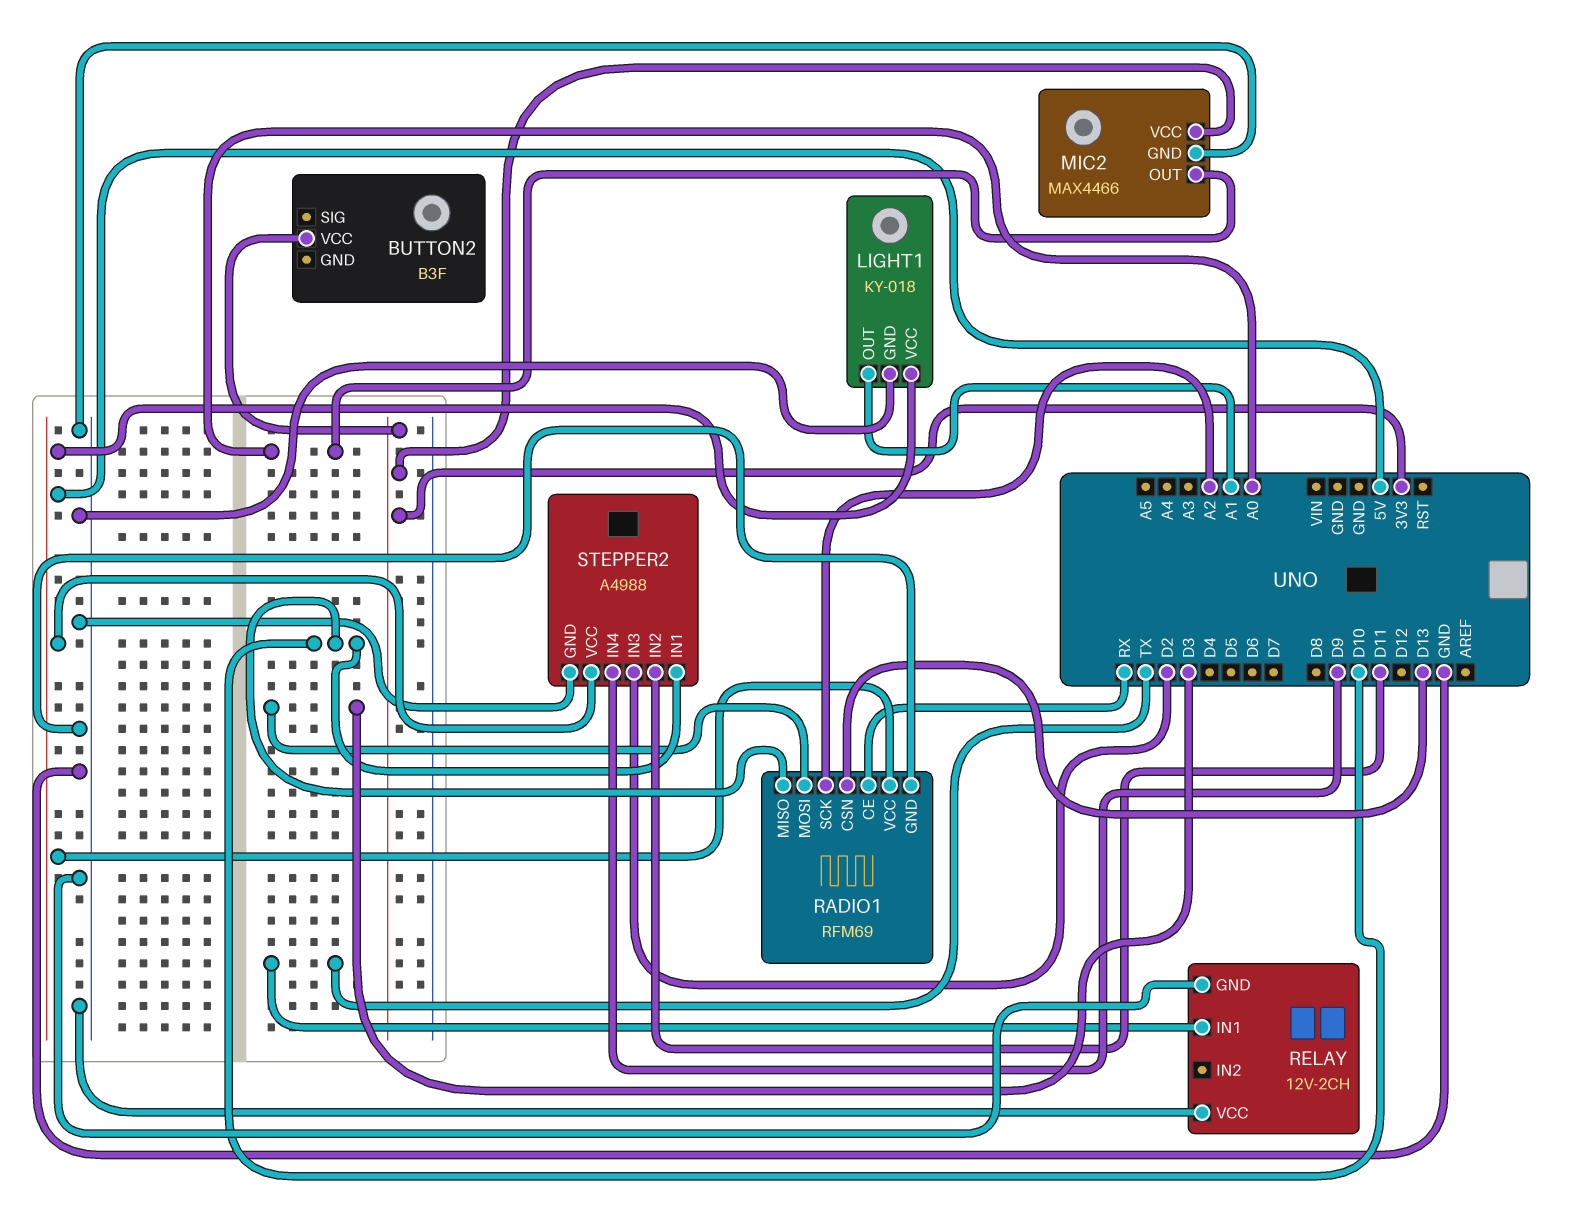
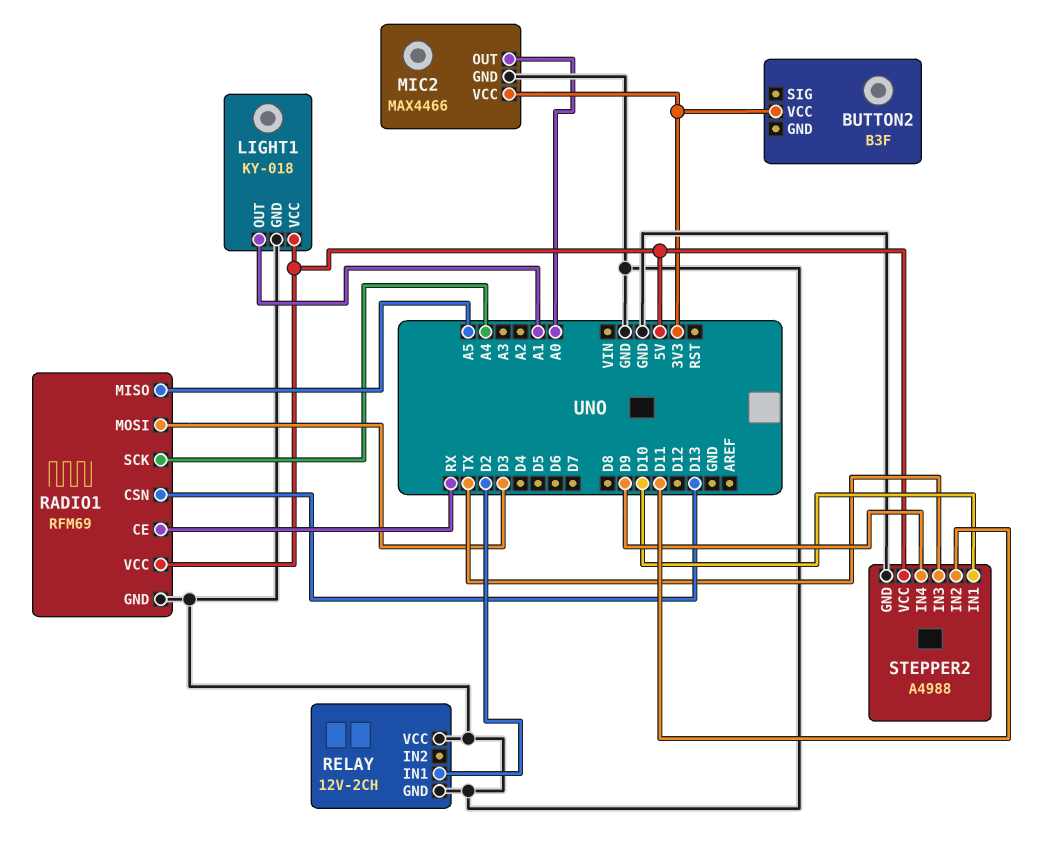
RADIO1 pin MISO: D10 -> A5
RADIO1 pin SCK: A2 -> A4
RELAY pin IN1: TX -> D2
STEPPER2 pin IN3: D2 -> TX

